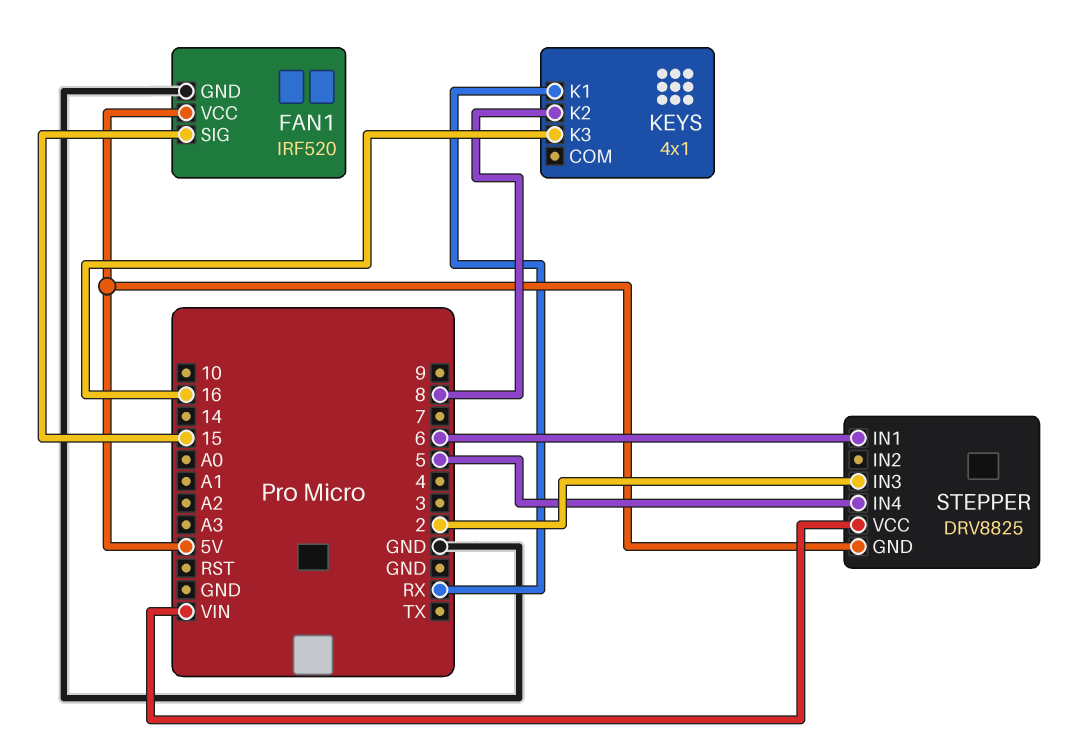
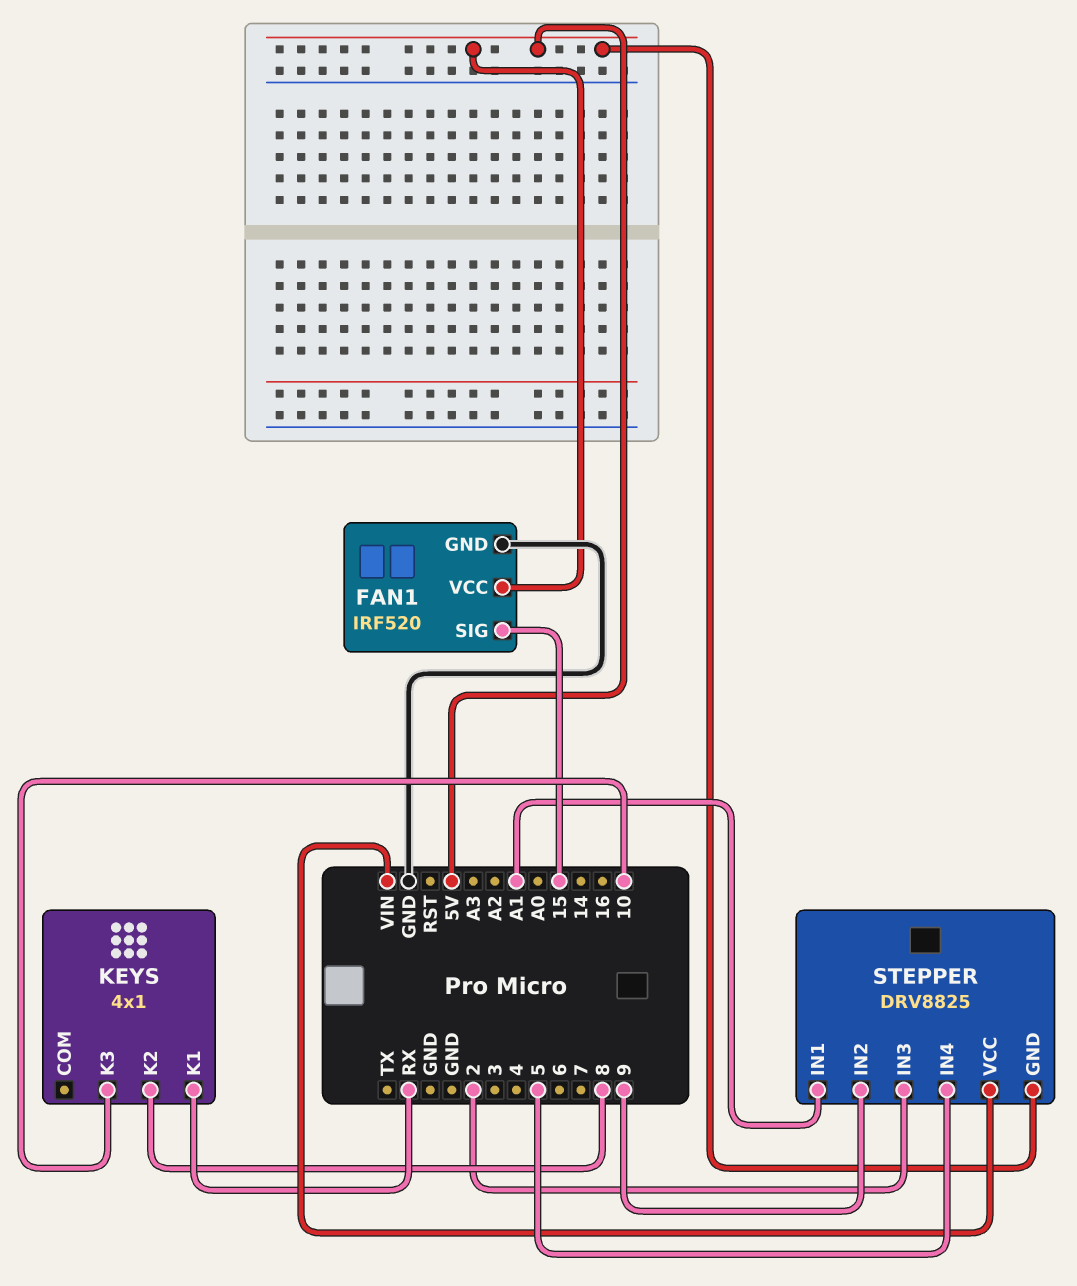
KEYS pin K3: 16 -> 10
STEPPER pin IN1: 6 -> A1
STEPPER pin IN2: none -> 9

